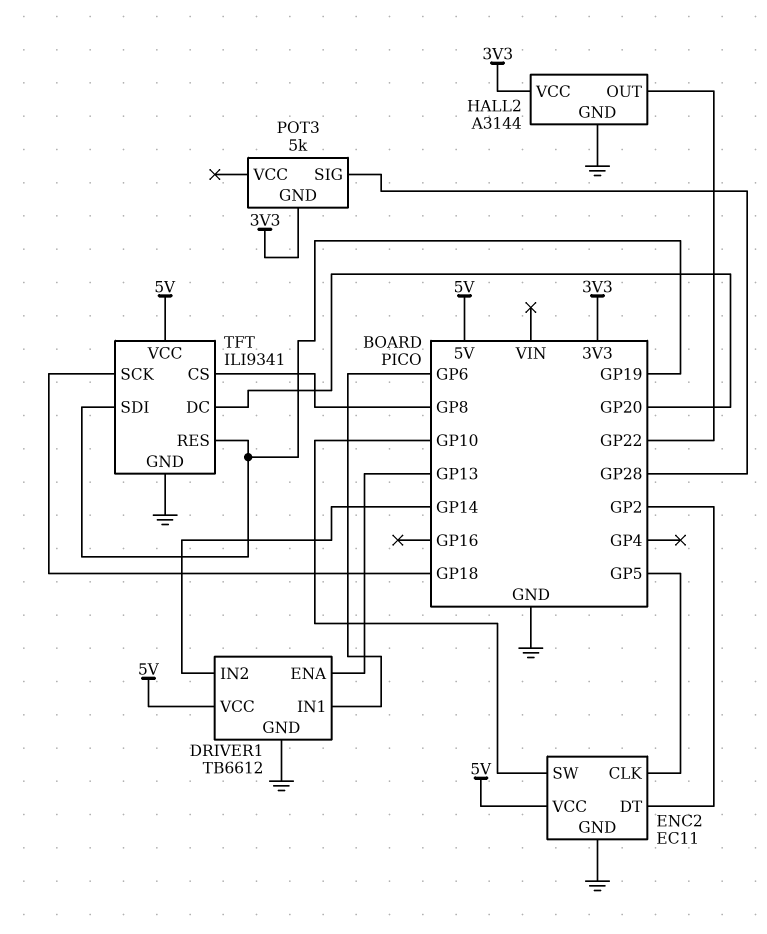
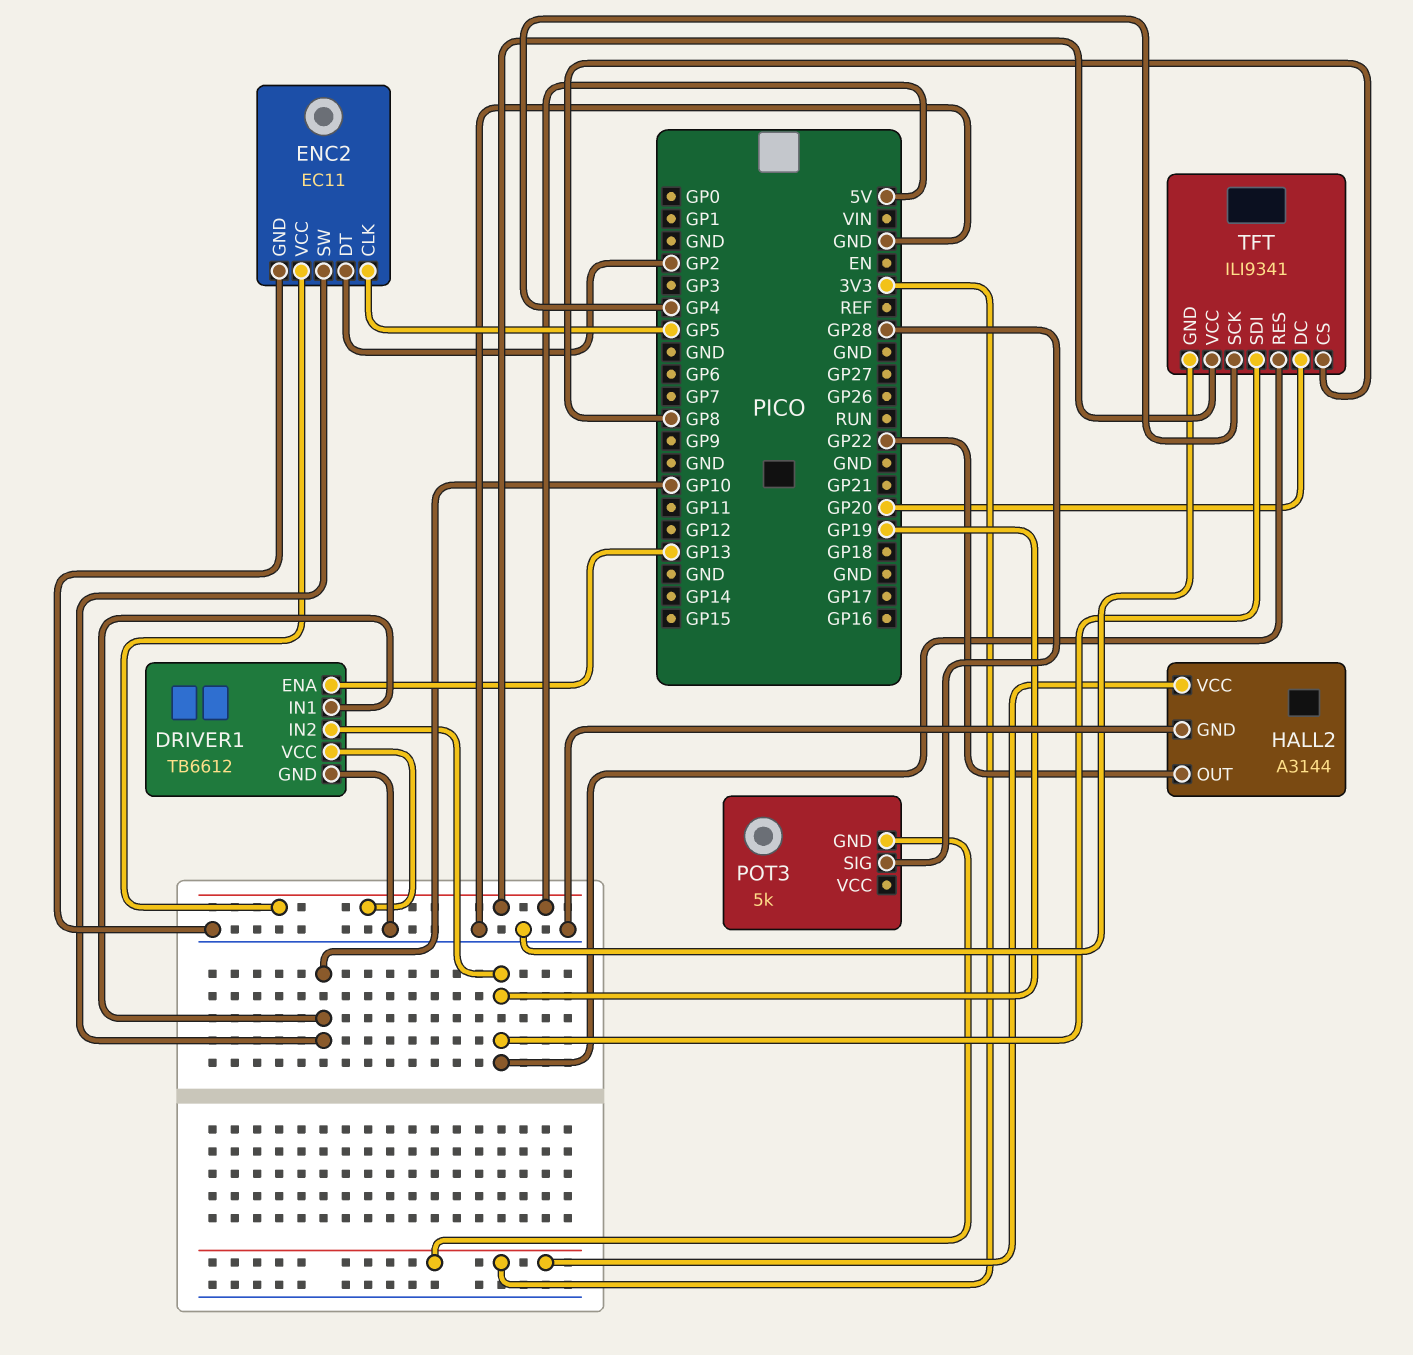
DRIVER1 pin IN1: GP6 -> GP10
DRIVER1 pin IN2: GP14 -> GP19
TFT pin SCK: GP18 -> GP4

